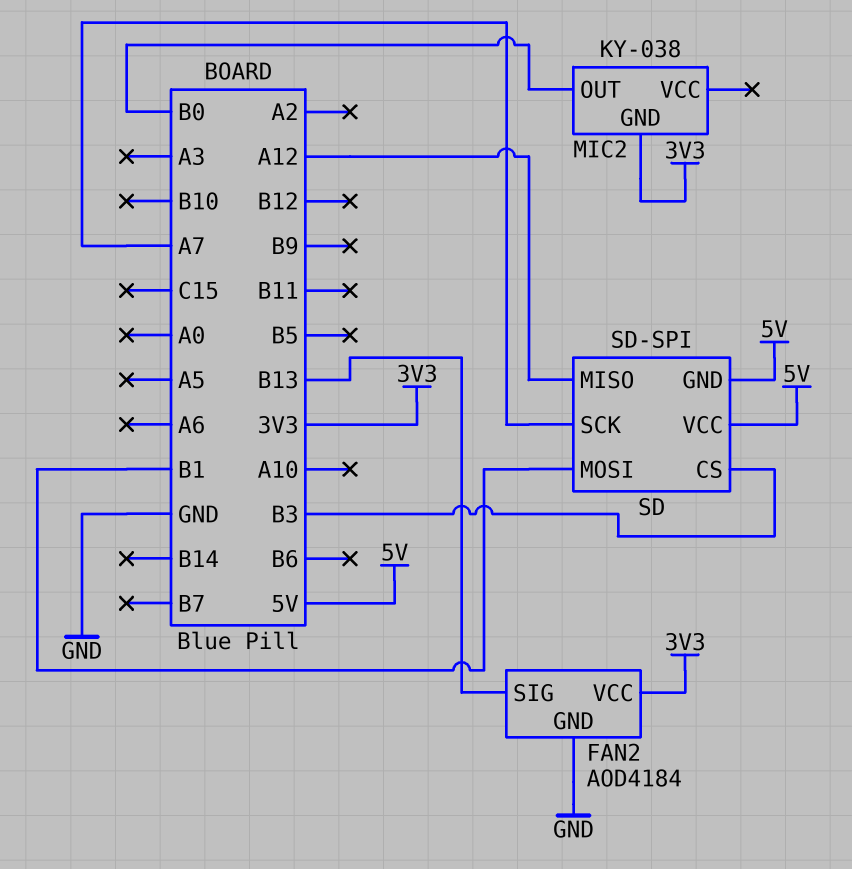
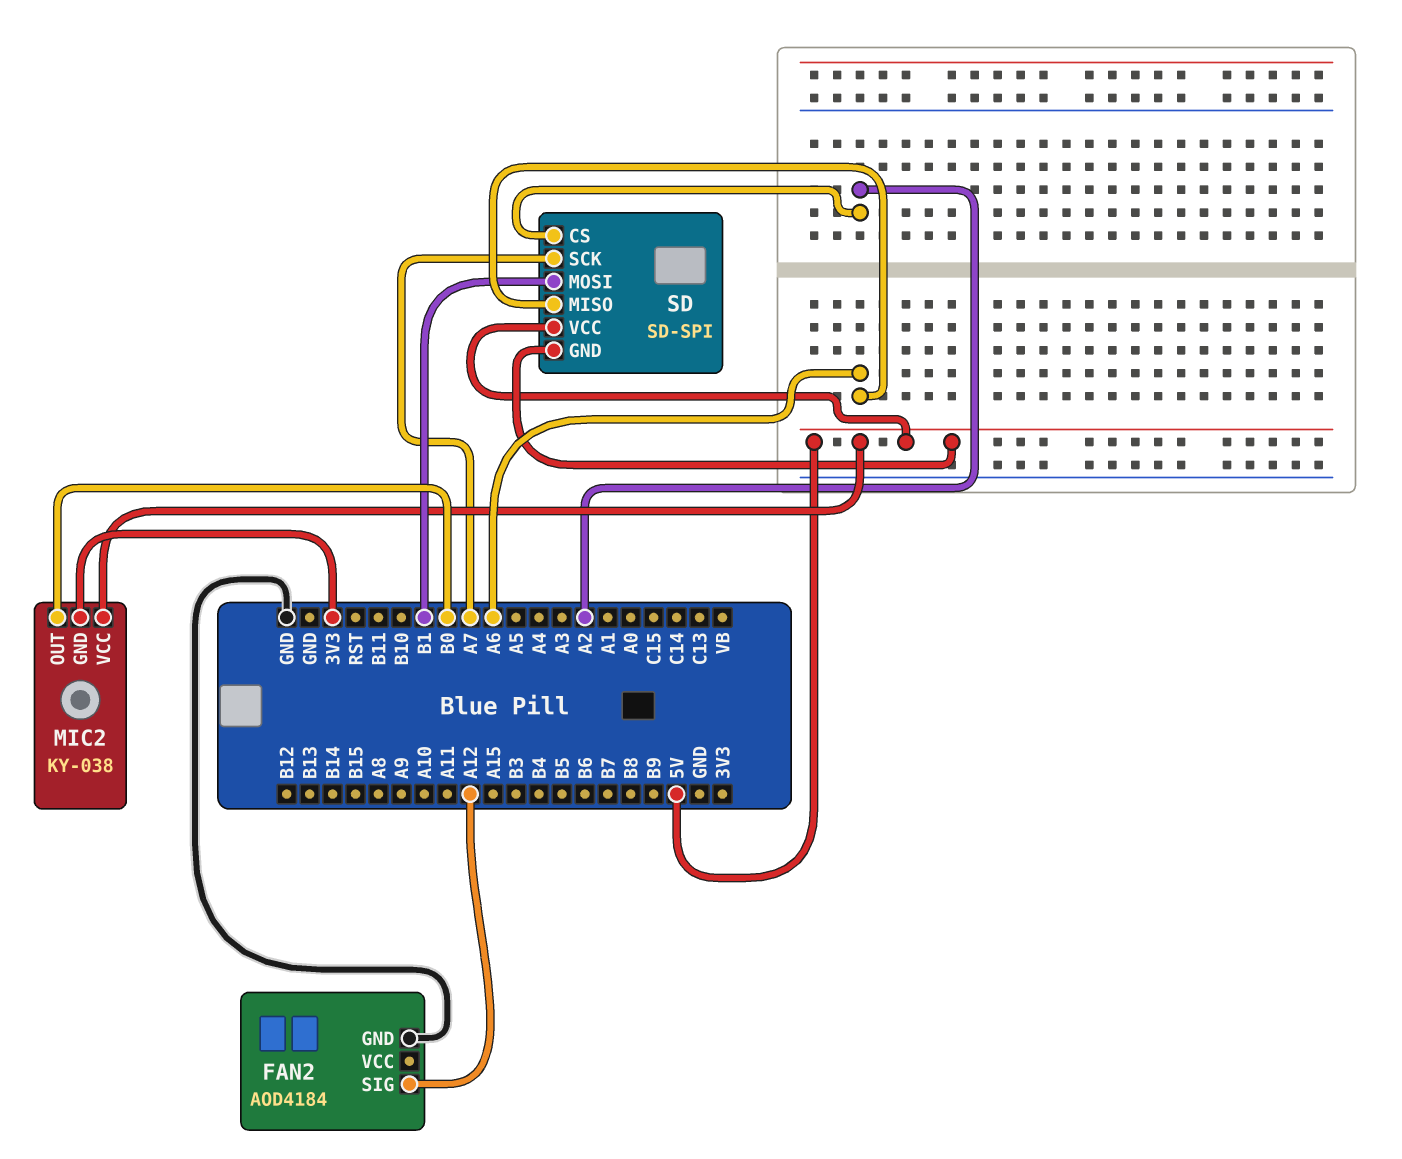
FAN2 pin SIG: B13 -> A12
FAN2 pin VCC: 3V3 -> none
MIC2 pin VCC: none -> 5V
SD pin CS: B3 -> A2
SD pin MISO: A12 -> A6

